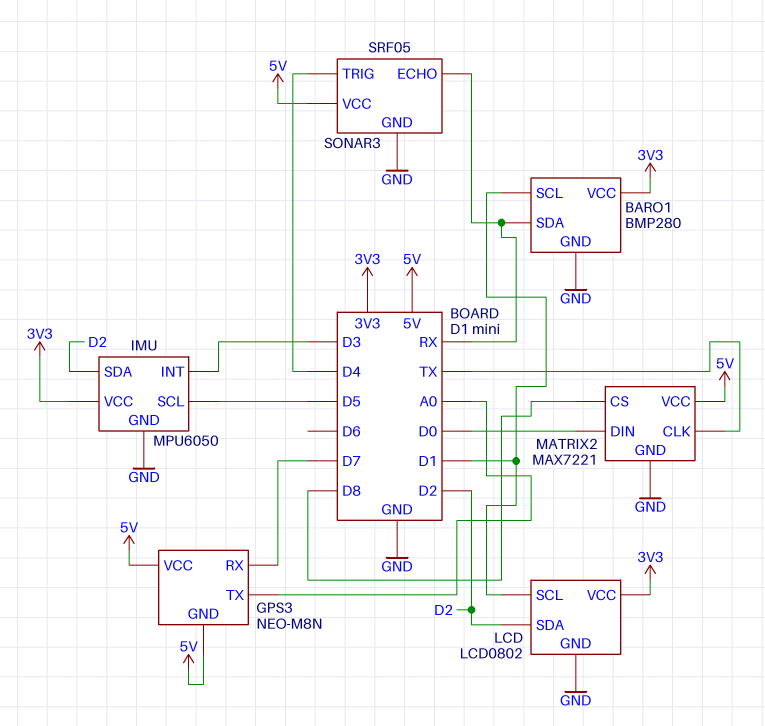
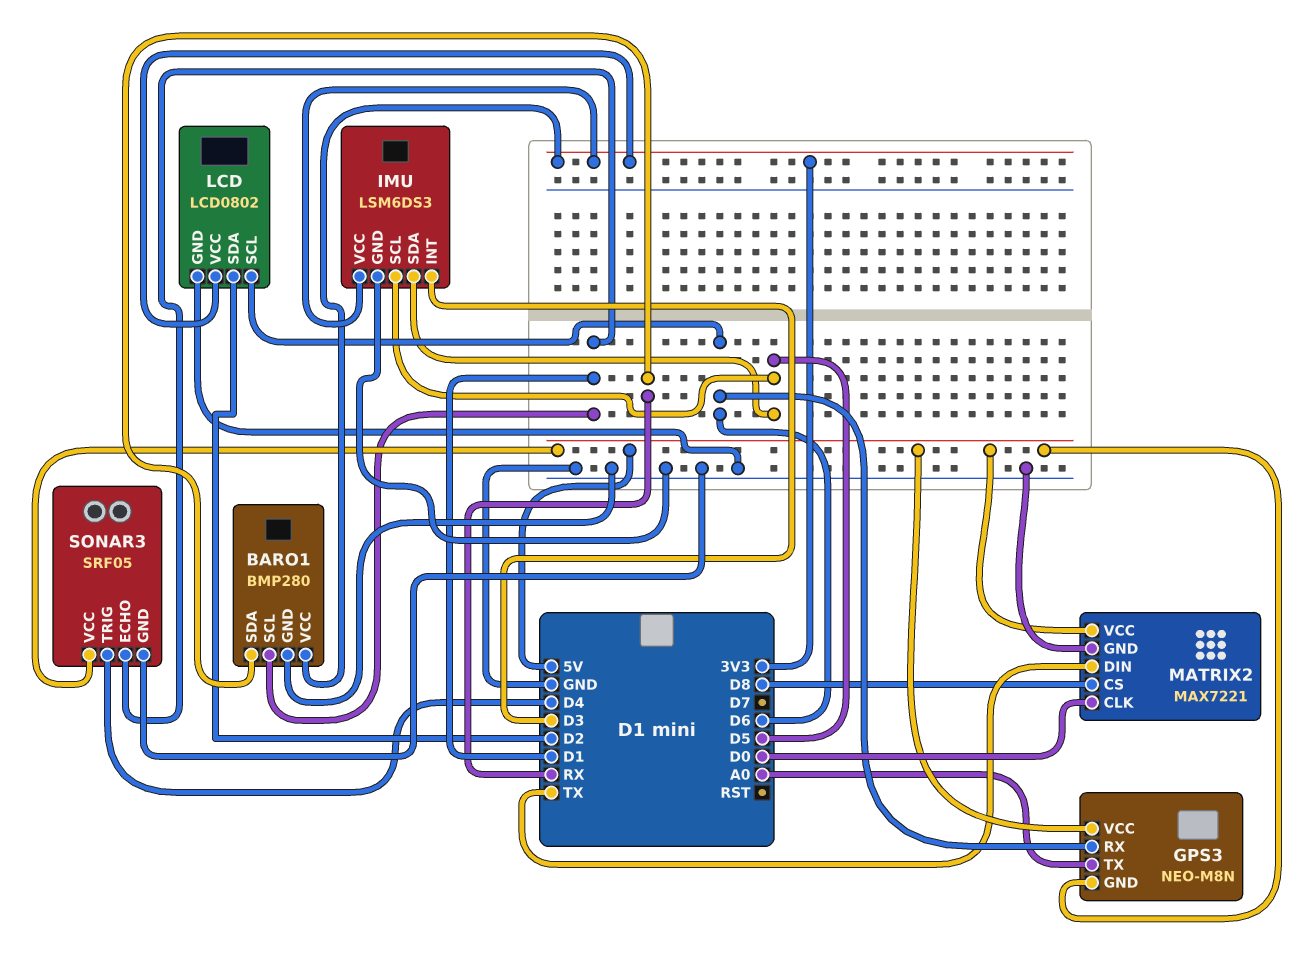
GPS3 pin RX: D7 -> D6
IMU: MPU6050 -> LSM6DS3
IMU pin SDA: D2 -> D5
LCD pin SCL: D1 -> D6
MATRIX2 pin CLK: TX -> D0
MATRIX2 pin DIN: D0 -> TX
SONAR3 pin ECHO: RX -> D1

